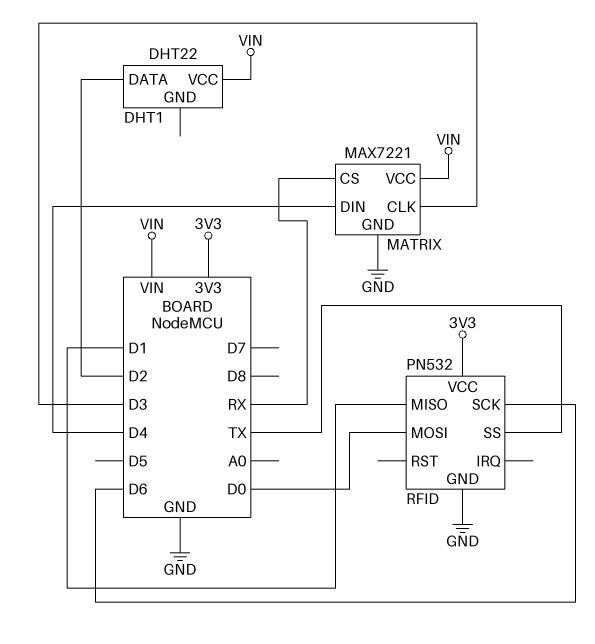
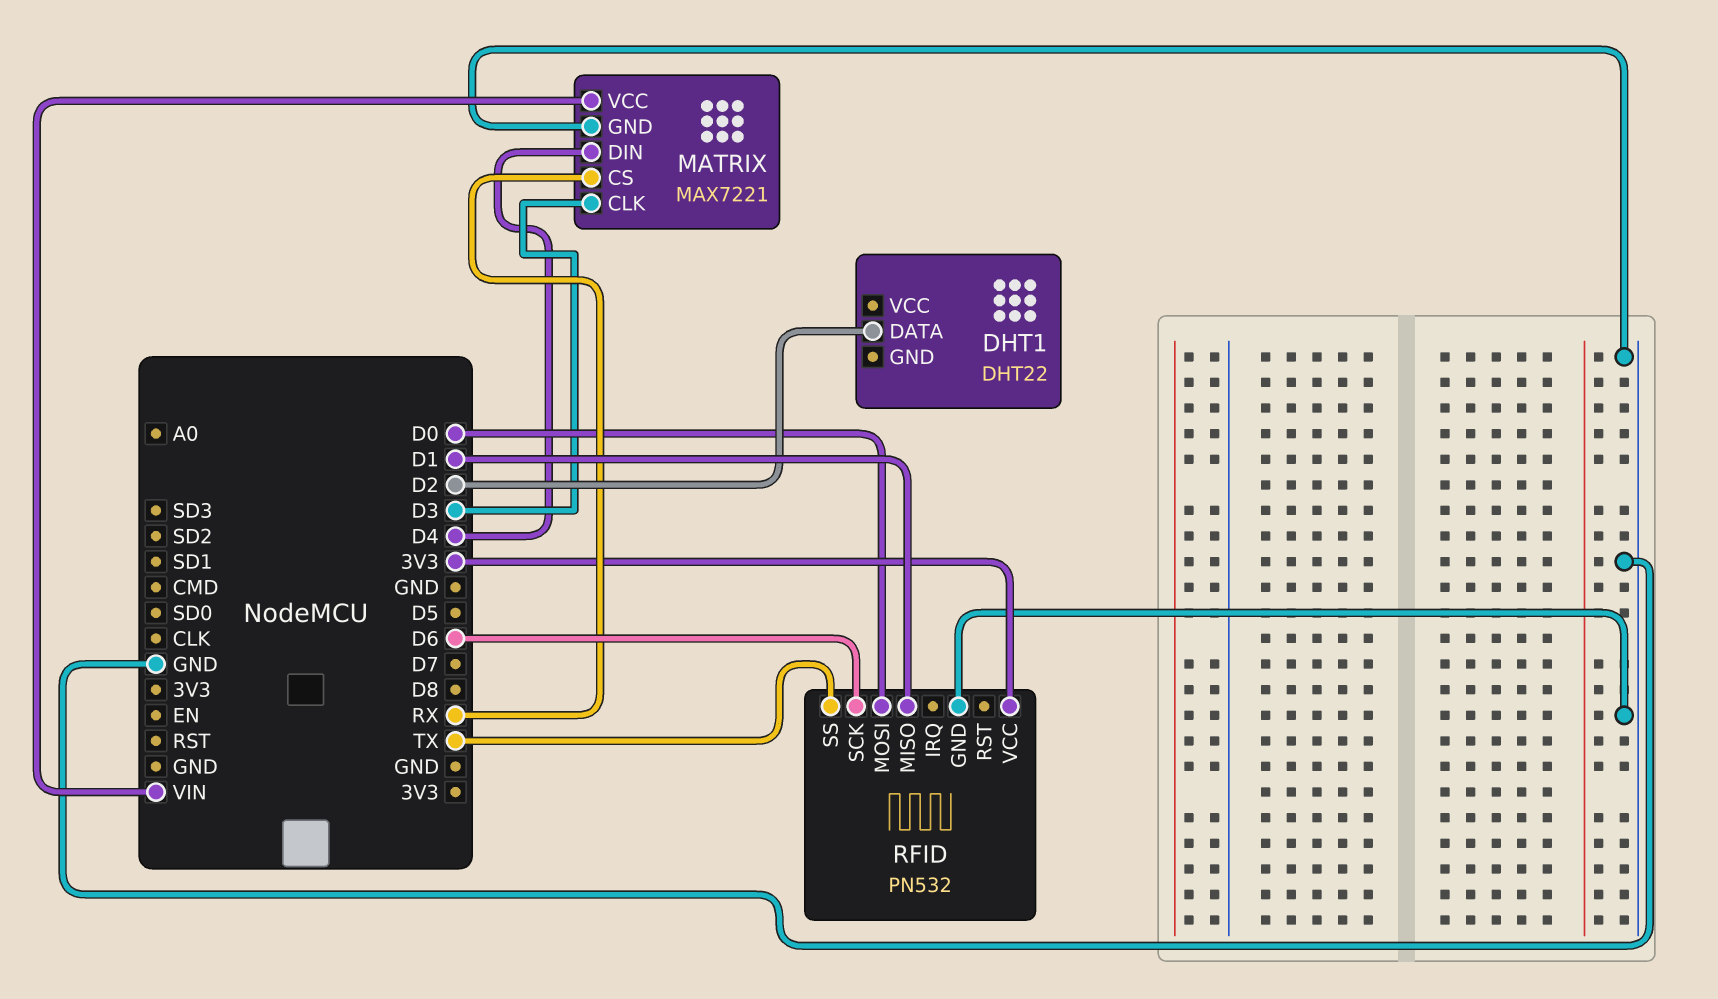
DHT1 pin VCC: VIN -> none

